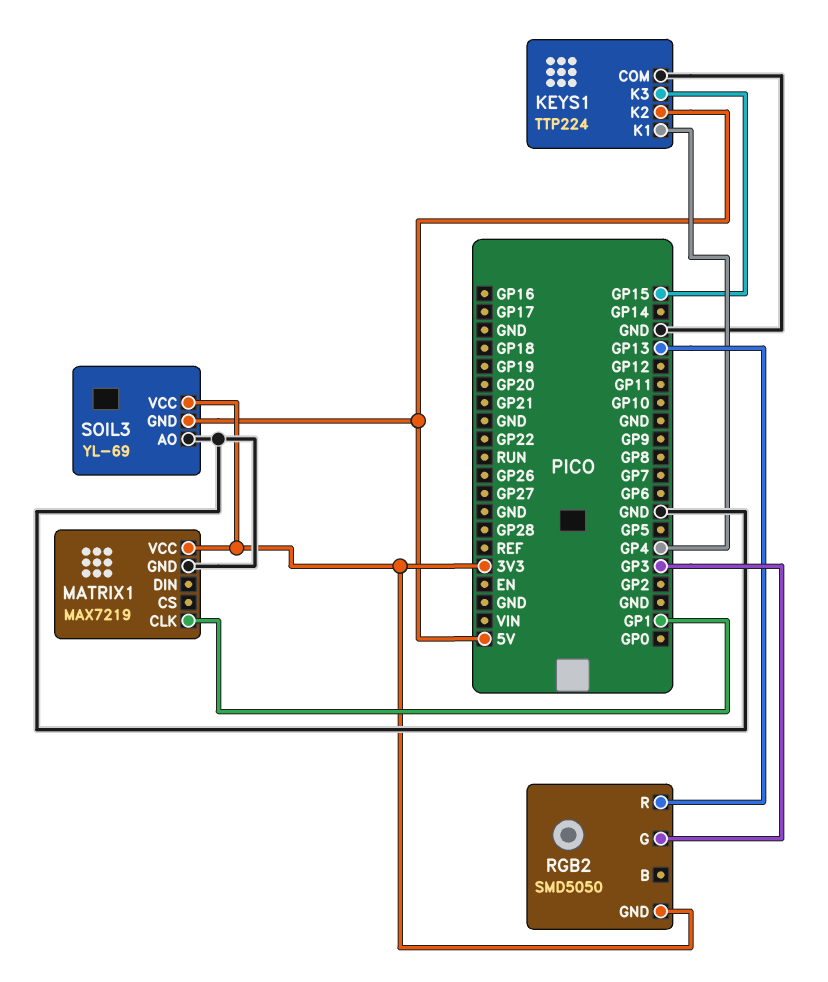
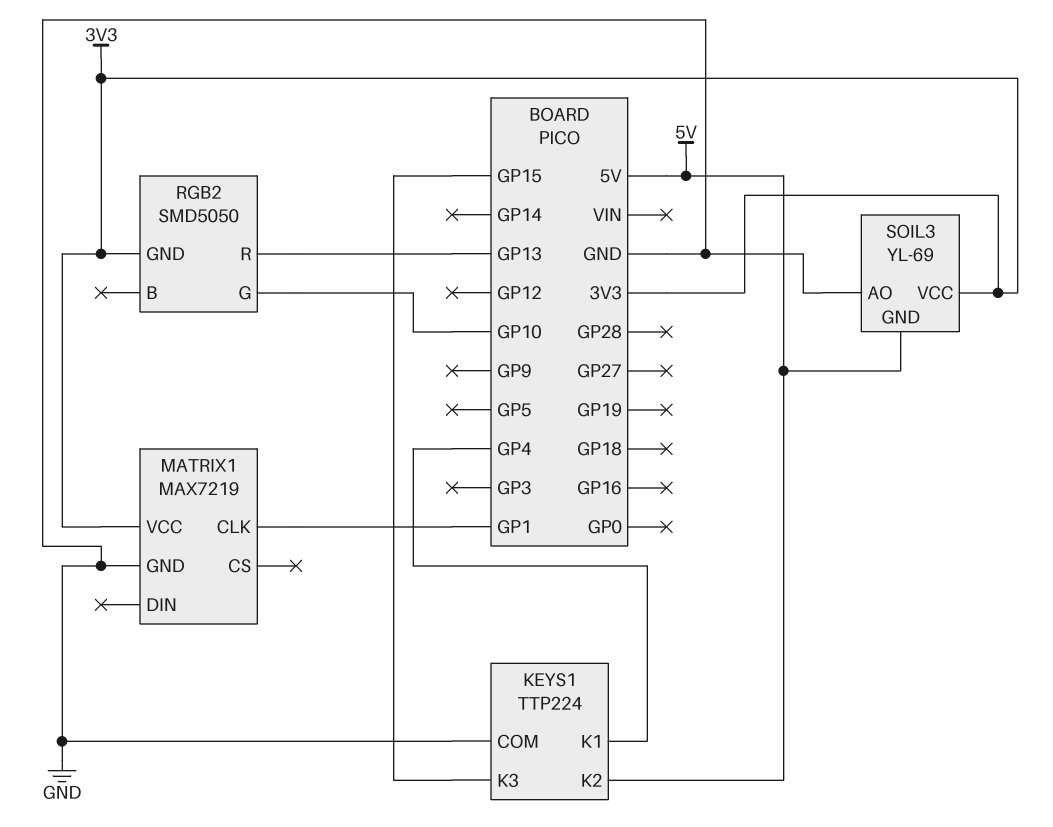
RGB2 pin G: GP3 -> GP10

